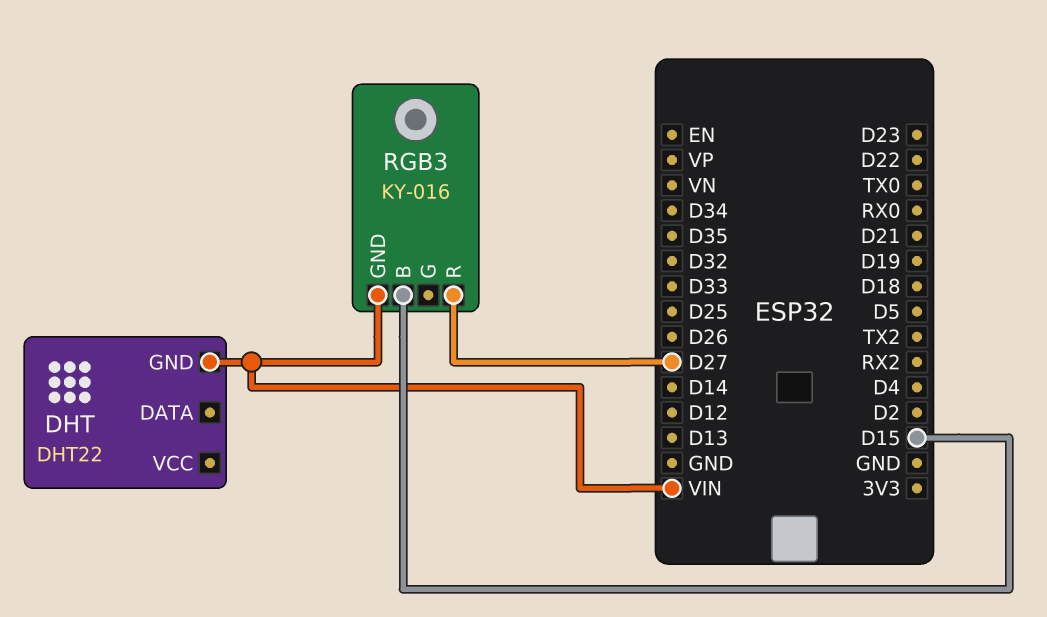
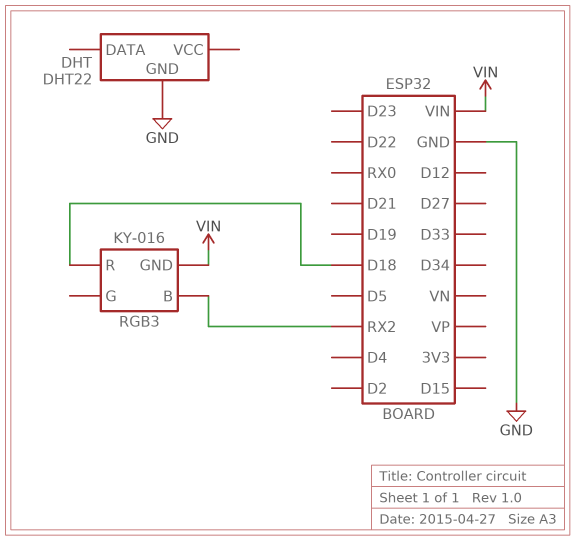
DHT pin GND: VIN -> GND
RGB3 pin B: D15 -> RX2
RGB3 pin R: D27 -> D18

